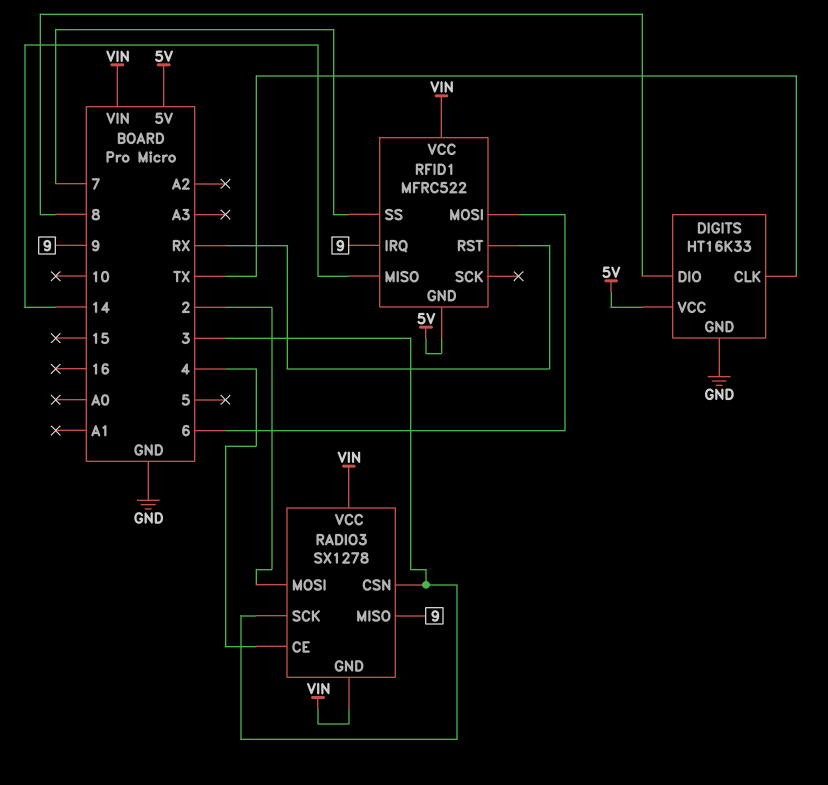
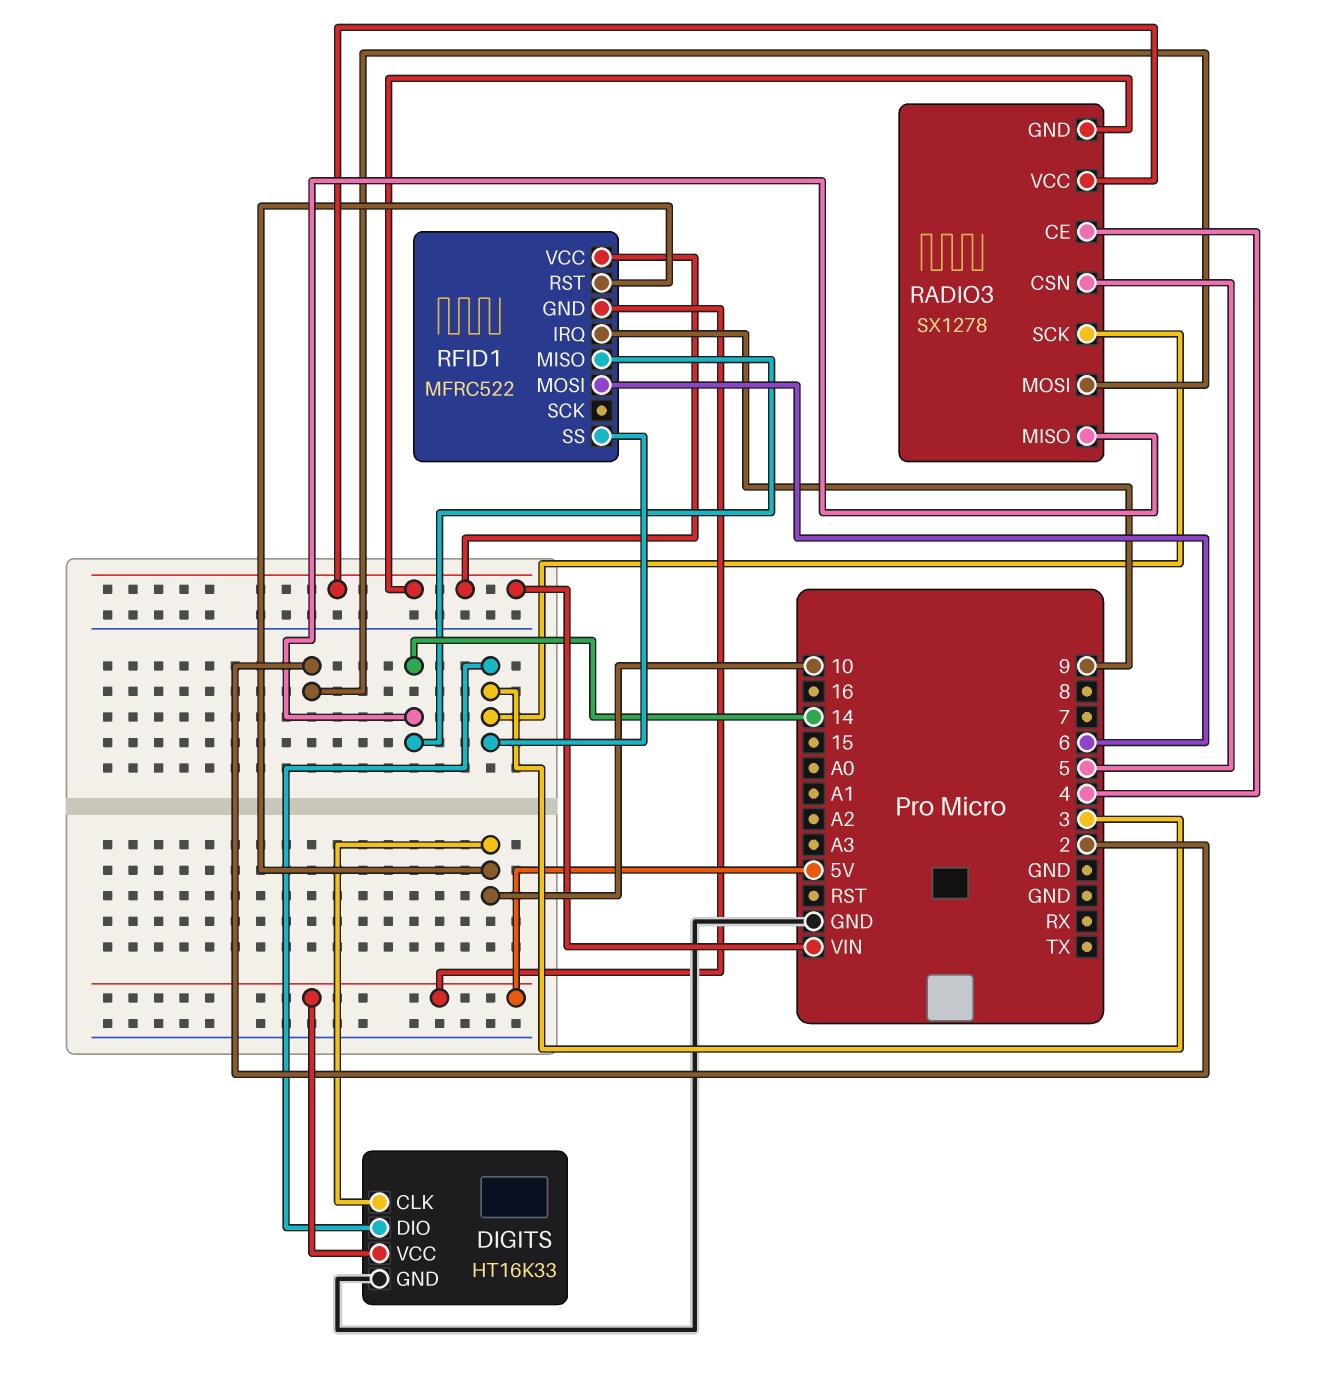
DIGITS pin CLK: TX -> 10
DIGITS pin DIO: 8 -> 3
RADIO3 pin CSN: 3 -> 5
RADIO3 pin MISO: 9 -> 14
RFID1 pin RST: RX -> 10
RFID1 pin SS: 7 -> 3

